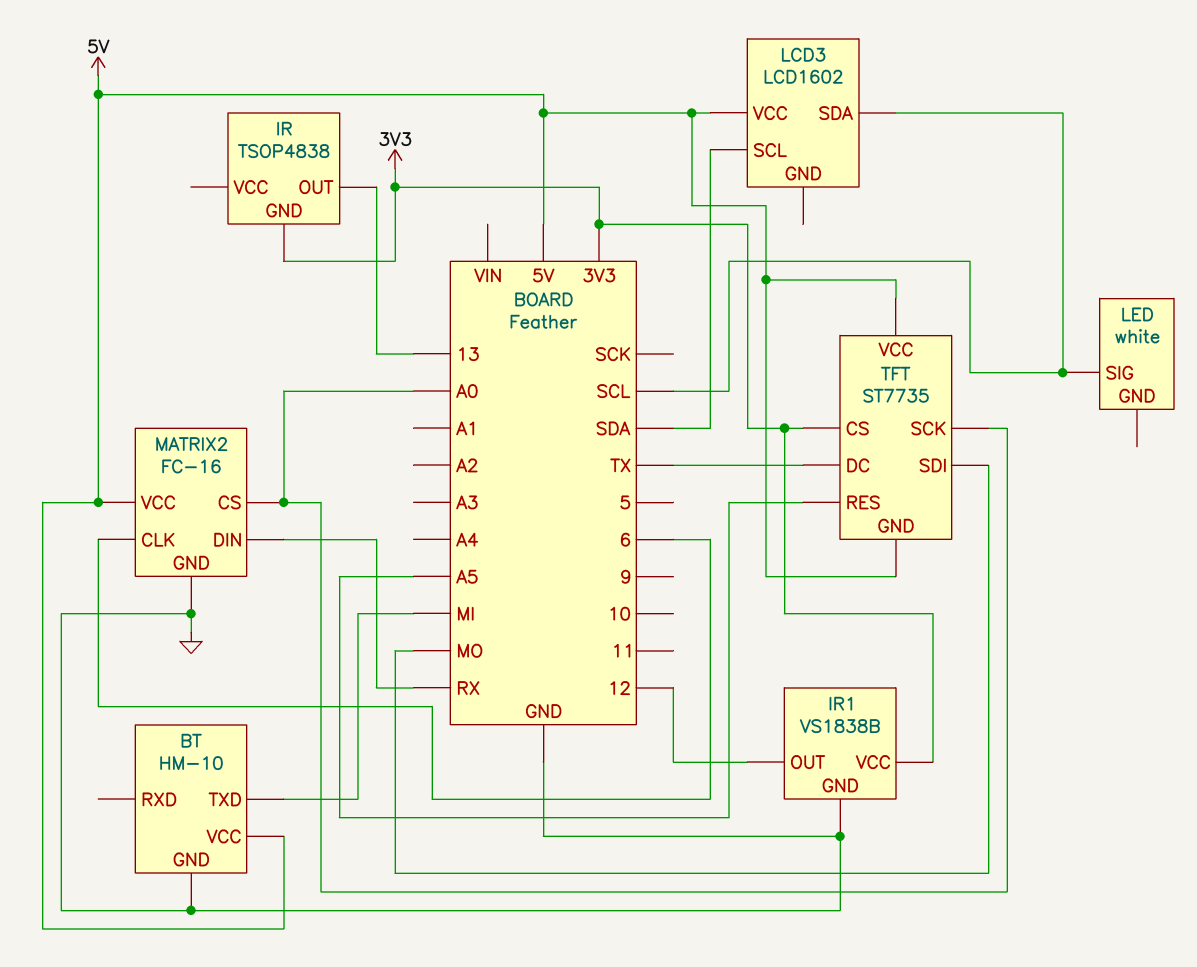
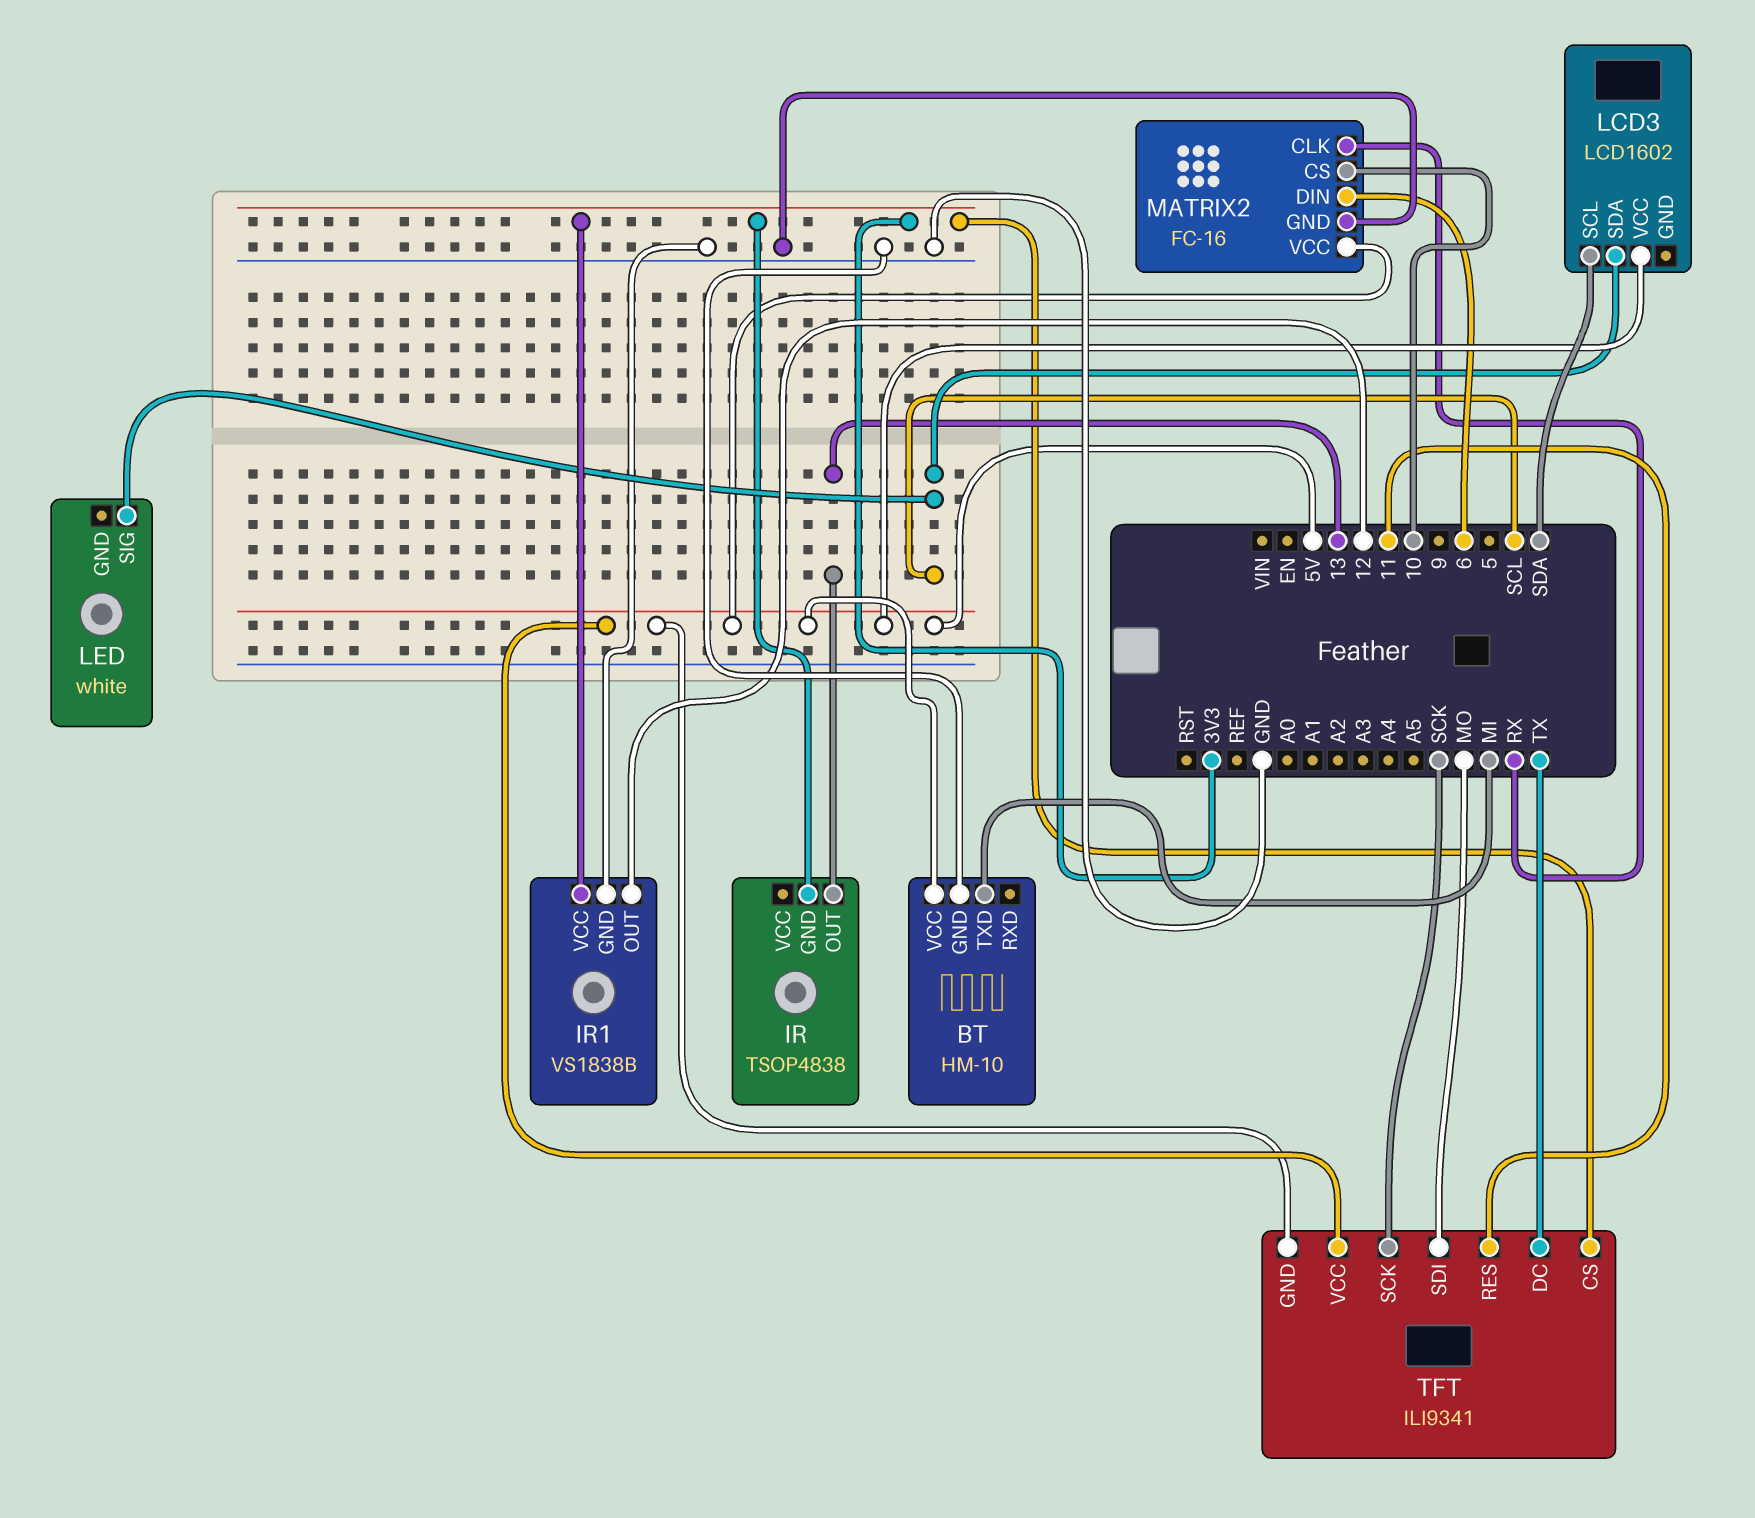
MATRIX2 pin CLK: 6 -> RX
MATRIX2 pin CS: A0 -> 10
MATRIX2 pin DIN: RX -> 6
TFT: ST7735 -> ILI9341
TFT pin RES: A5 -> 11
TFT pin SCK: A0 -> SCK

